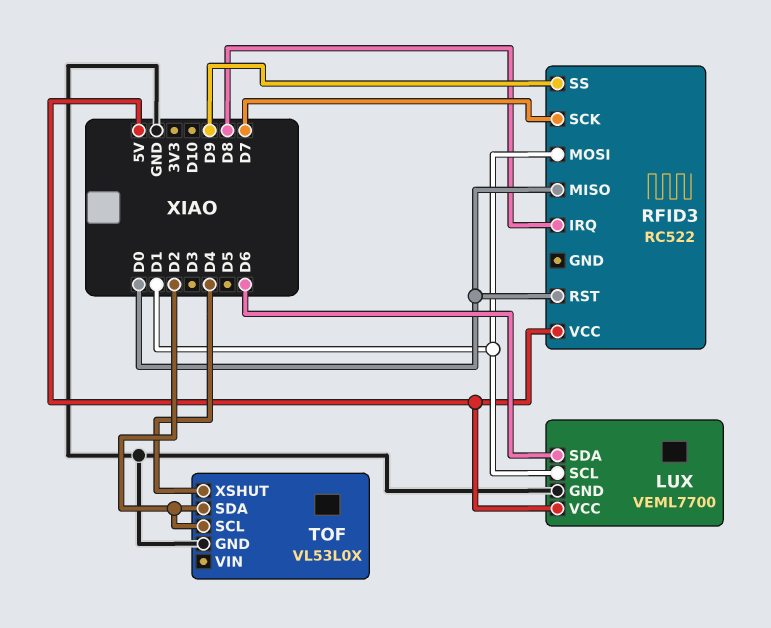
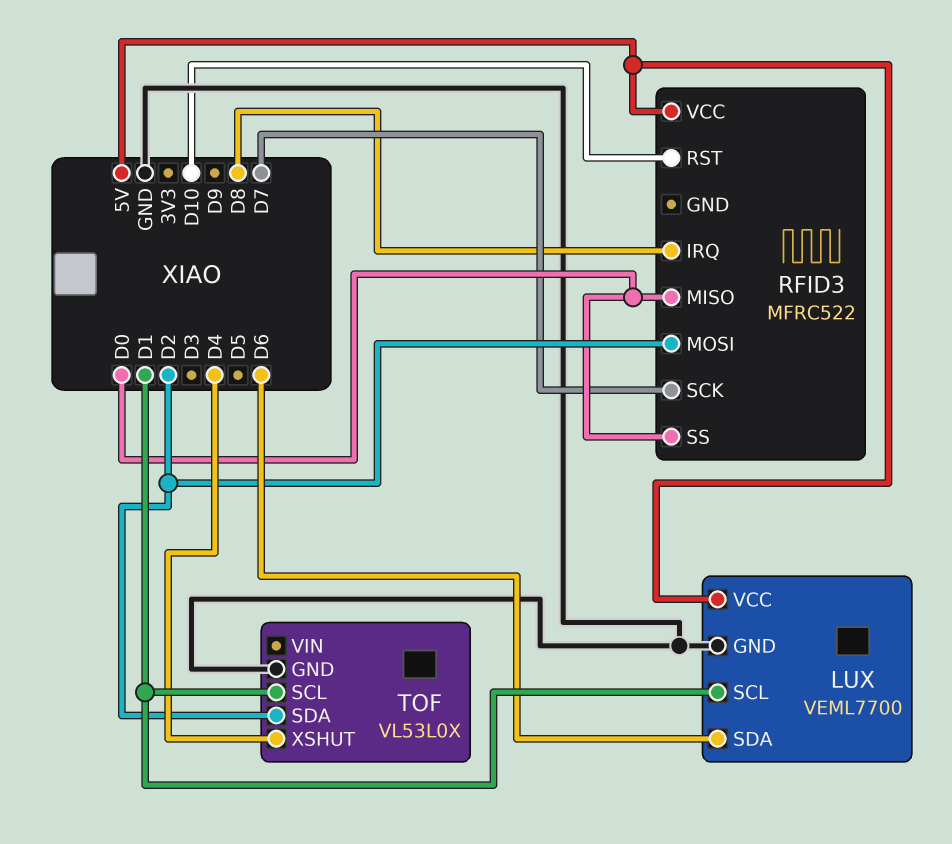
RFID3: RC522 -> MFRC522
RFID3 pin MOSI: D1 -> D2
RFID3 pin RST: D0 -> D10
RFID3 pin SS: D9 -> D0
TOF pin SCL: D2 -> D1

